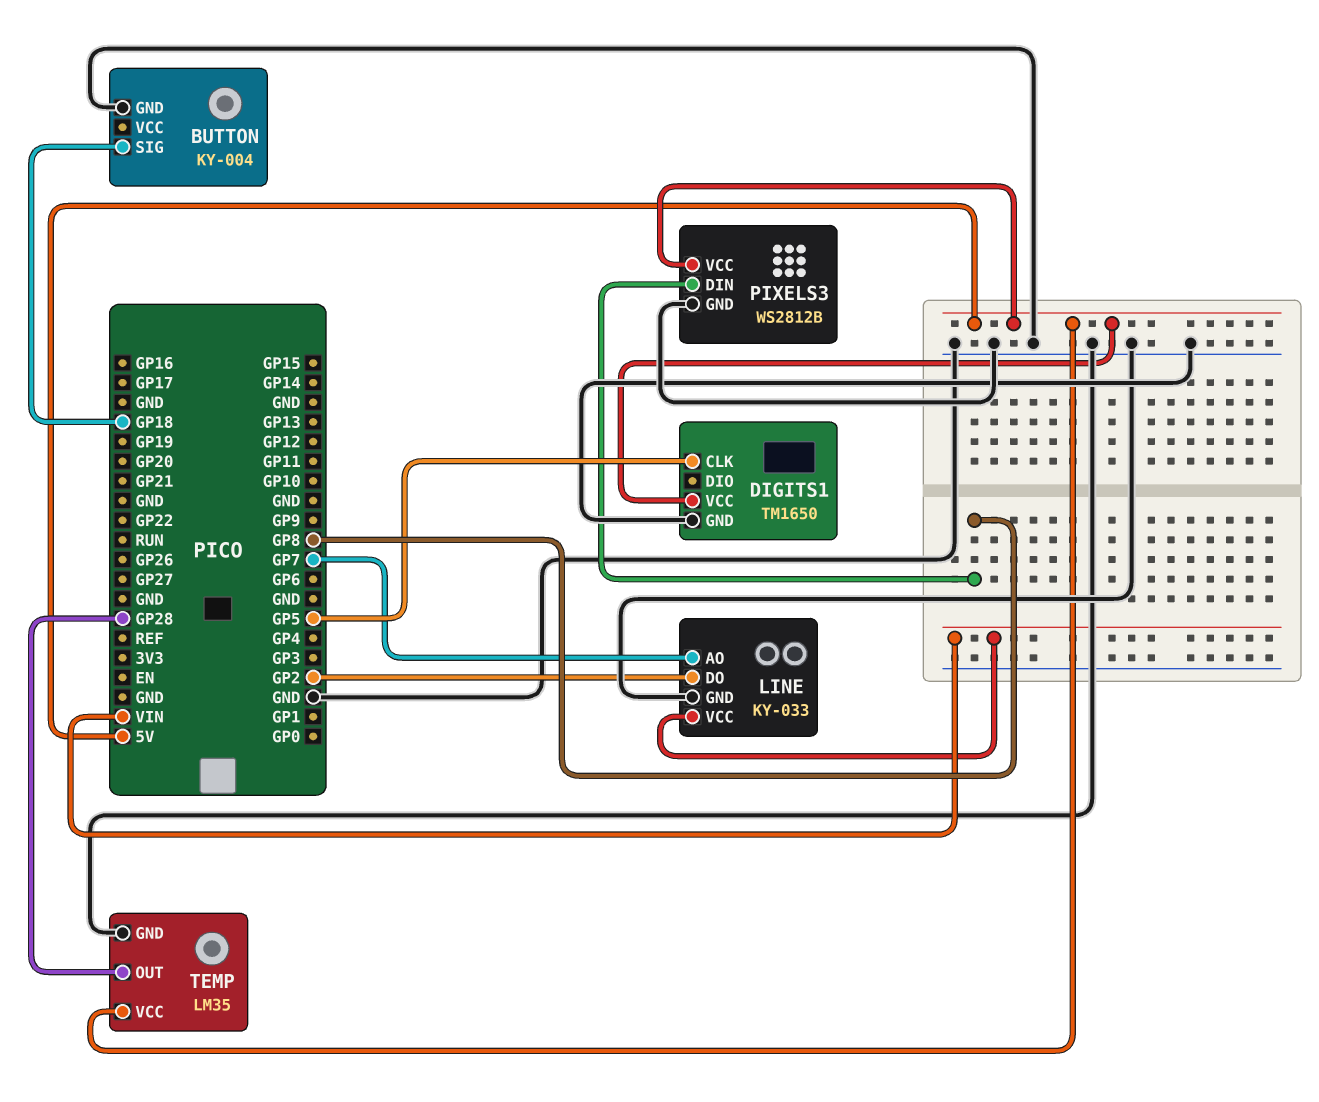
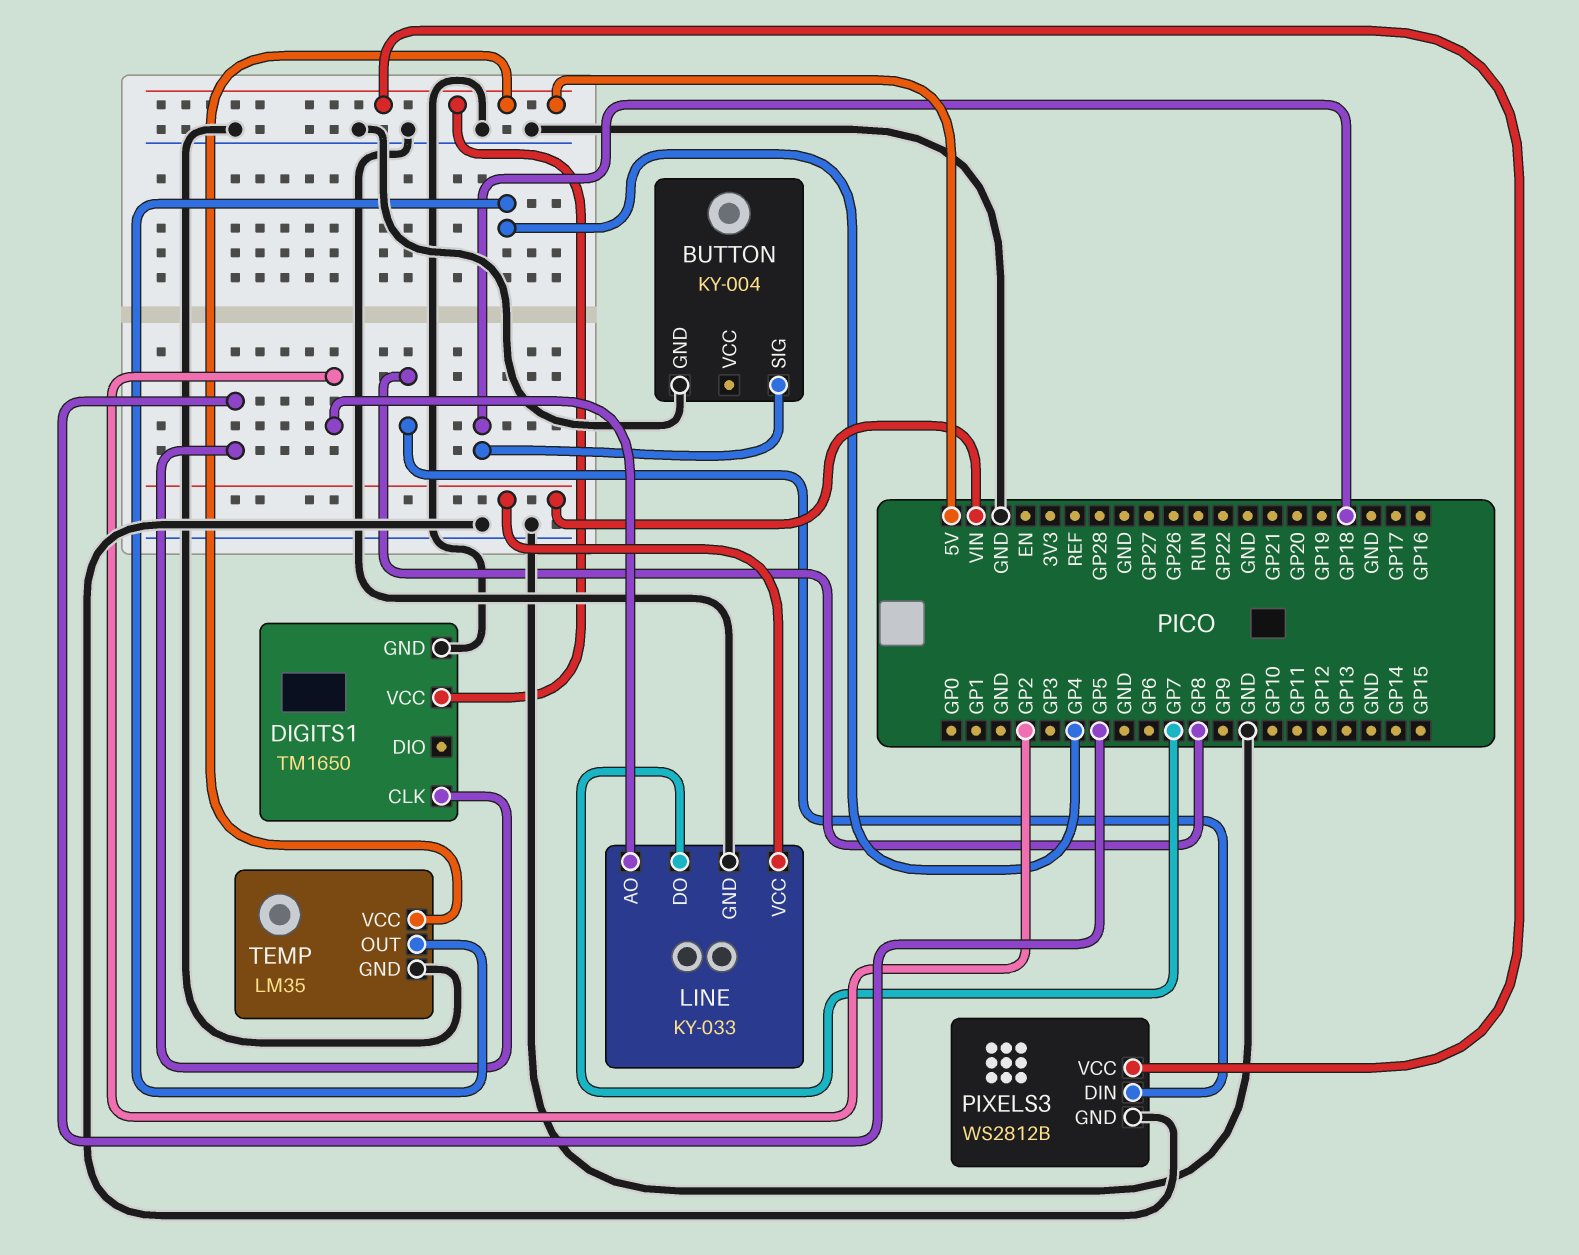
LINE pin AO: GP7 -> GP2
LINE pin DO: GP2 -> GP7
TEMP pin OUT: GP28 -> GP4

